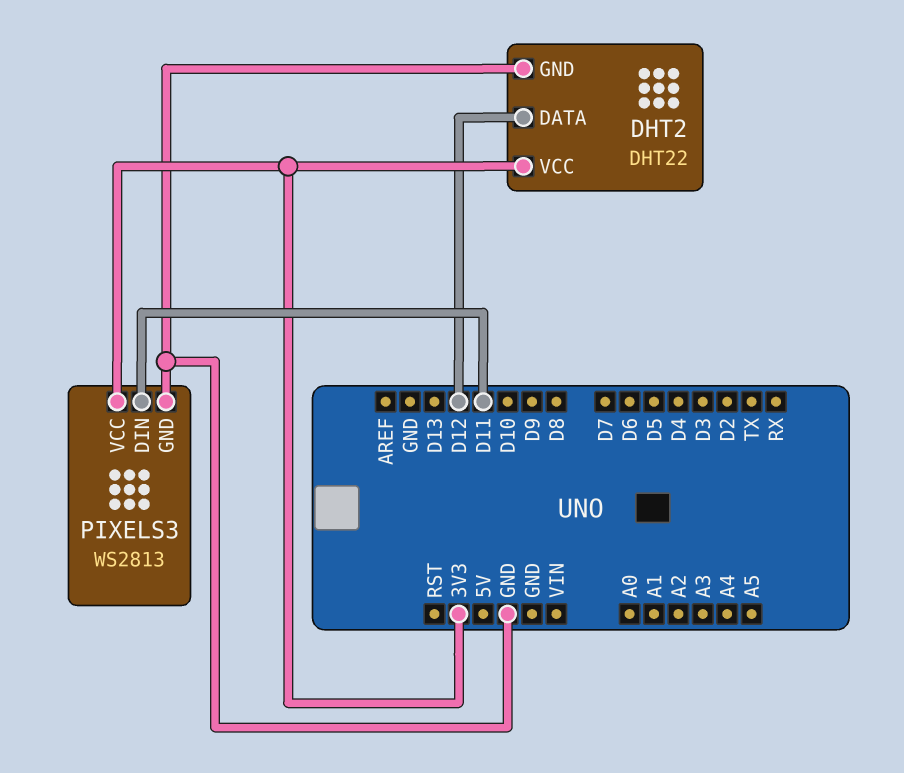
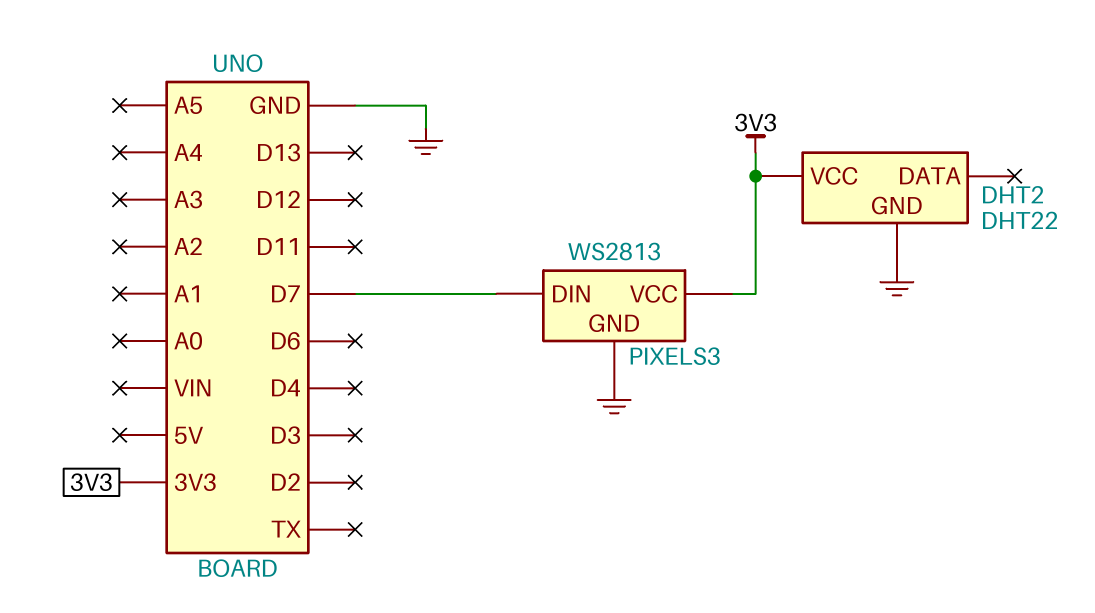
DHT2 pin DATA: D12 -> none
PIXELS3 pin DIN: D11 -> D7

